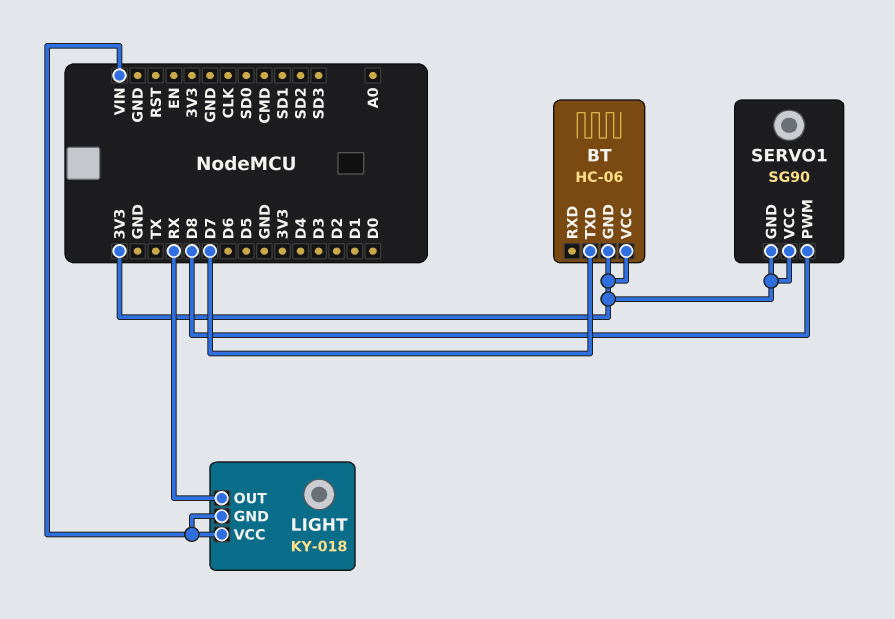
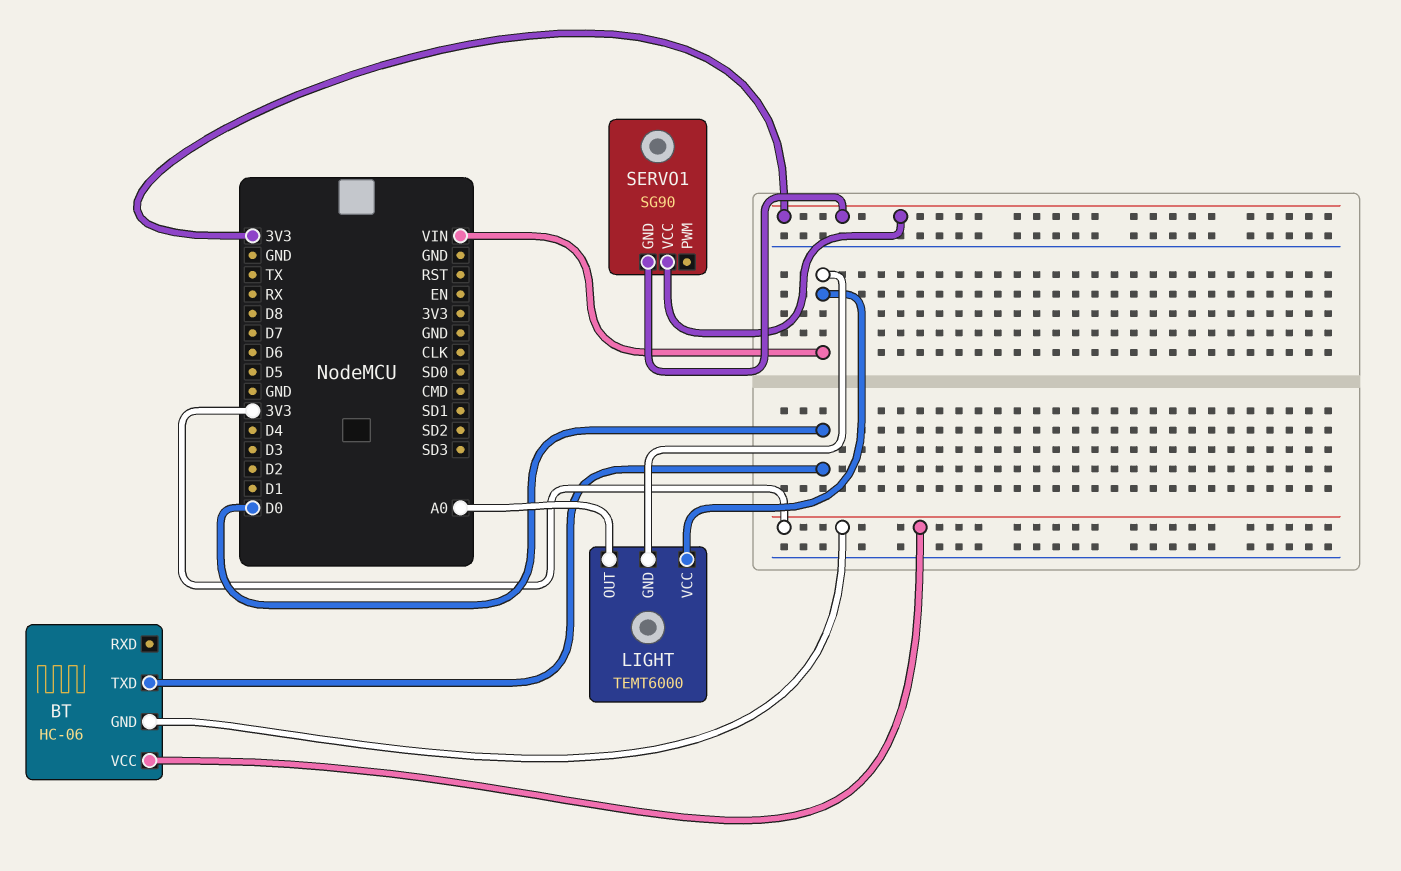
BT pin TXD: D7 -> D0
LIGHT: KY-018 -> TEMT6000
LIGHT pin OUT: RX -> A0
SERVO1 pin PWM: D8 -> none

